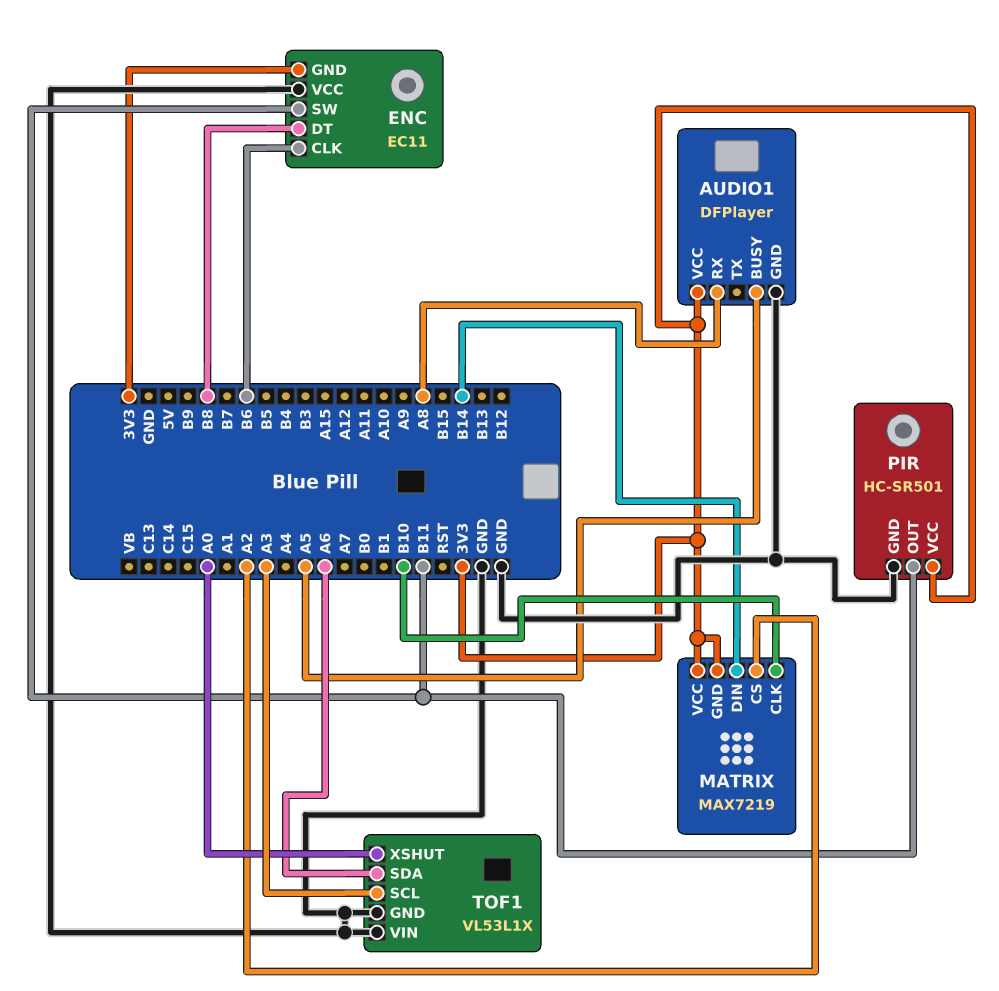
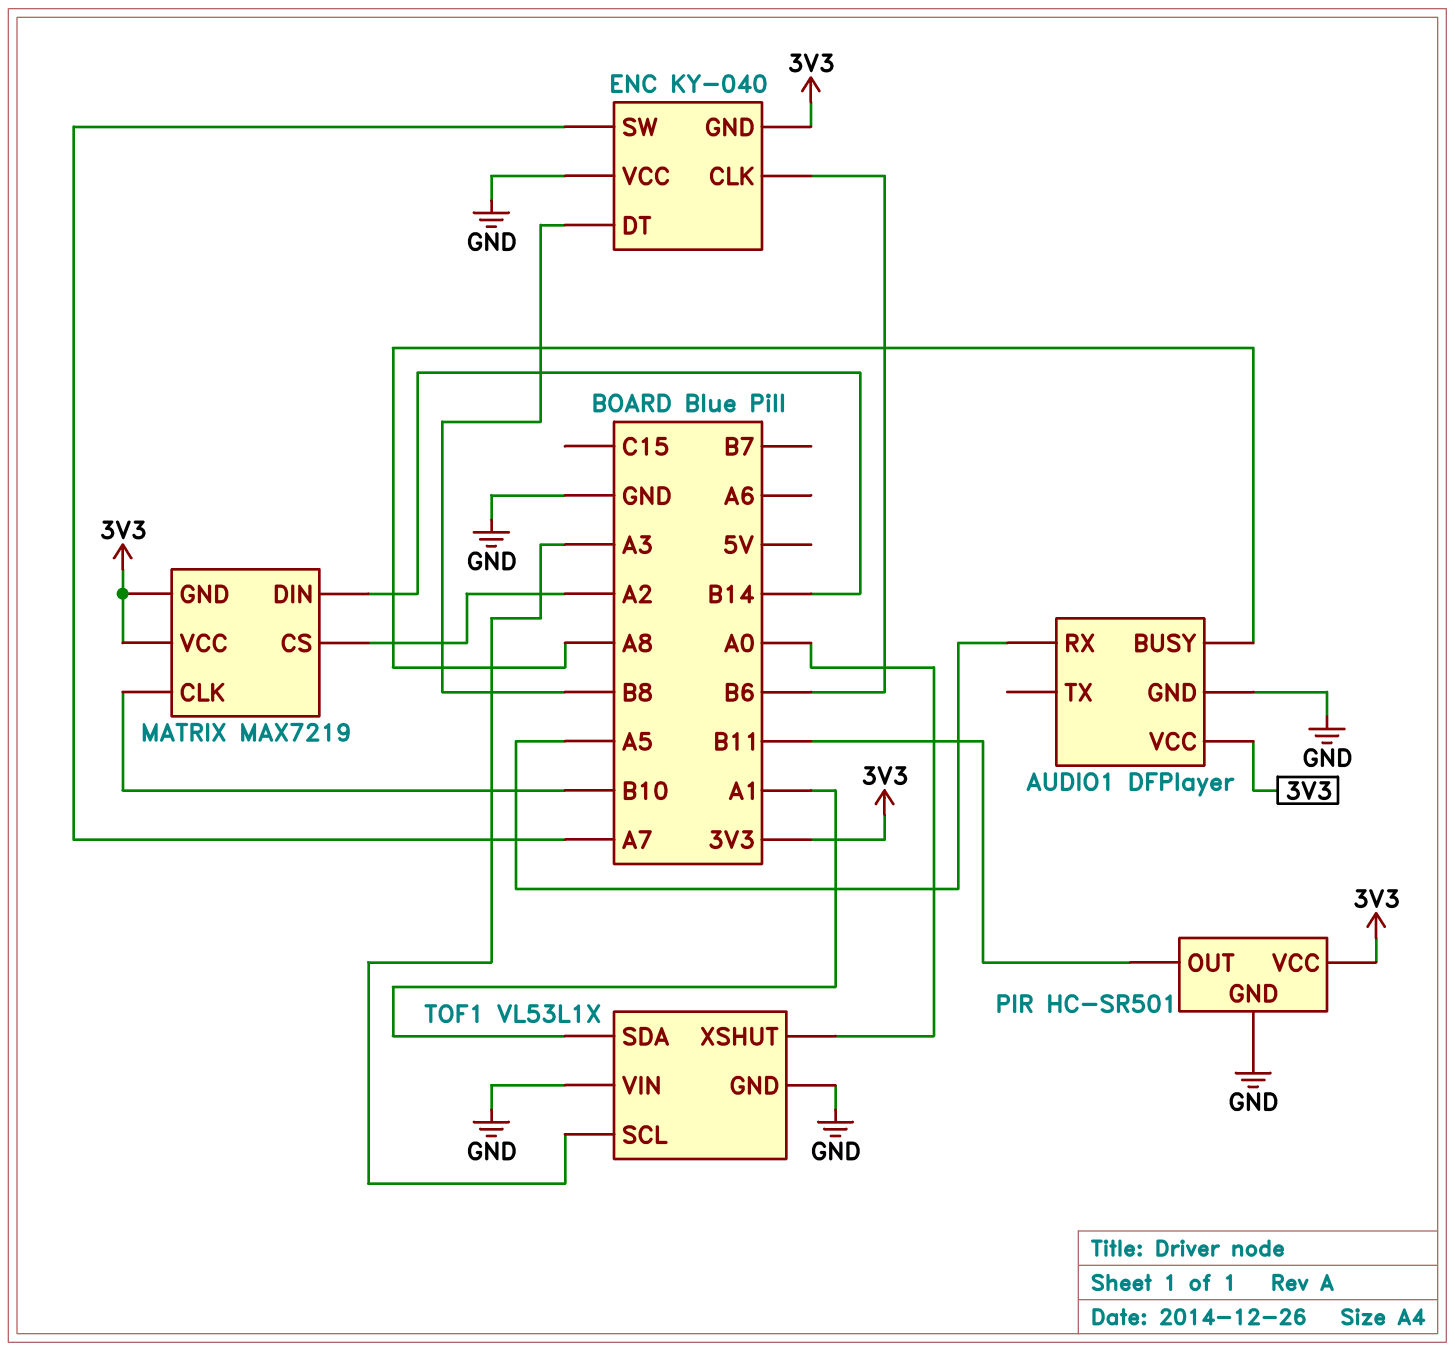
AUDIO1 pin BUSY: A5 -> A8
AUDIO1 pin RX: A8 -> A5
ENC: EC11 -> KY-040
ENC pin SW: B11 -> A7
TOF1 pin SDA: A6 -> A1

